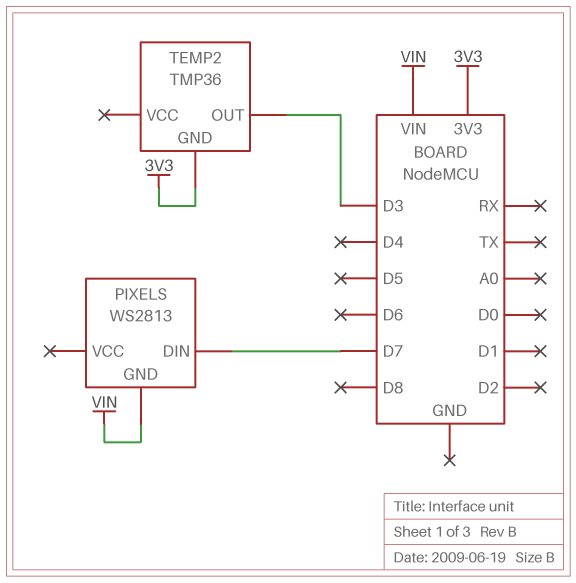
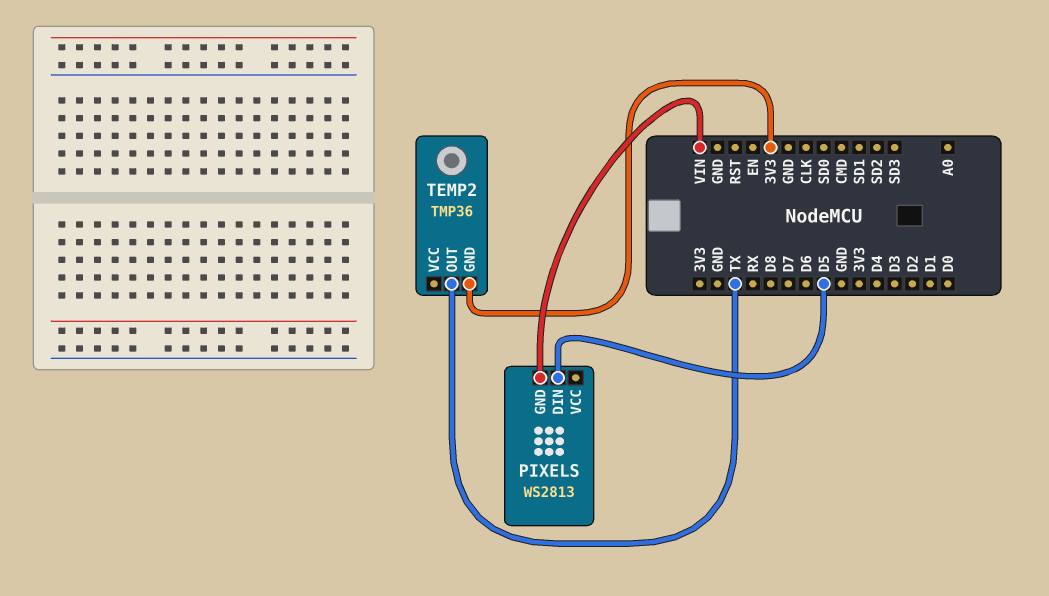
PIXELS pin DIN: D7 -> D5
TEMP2 pin OUT: D3 -> TX

